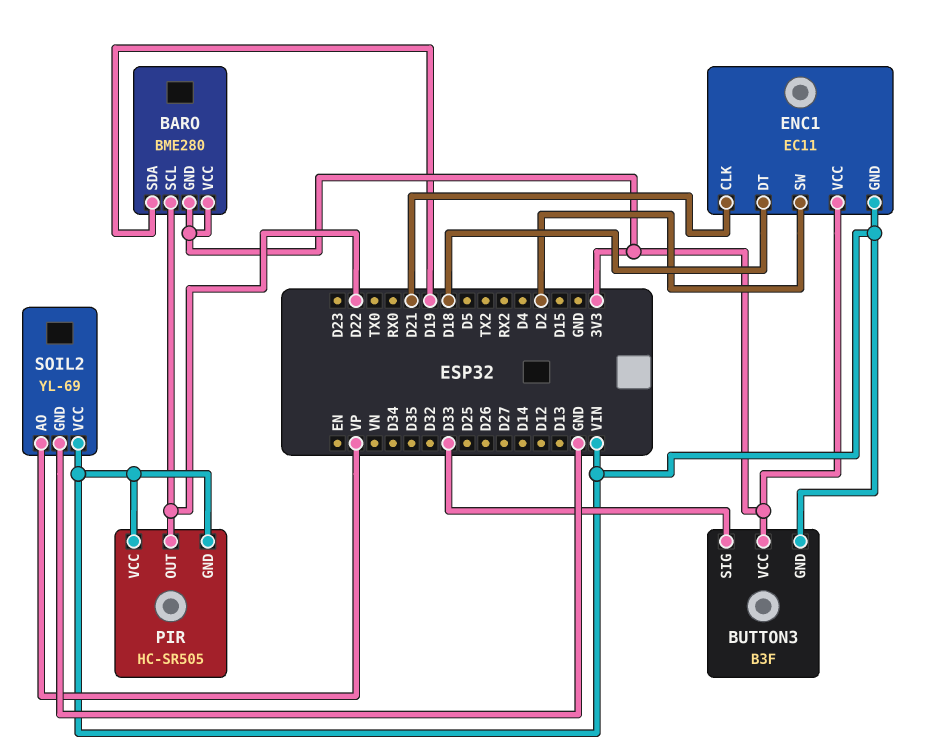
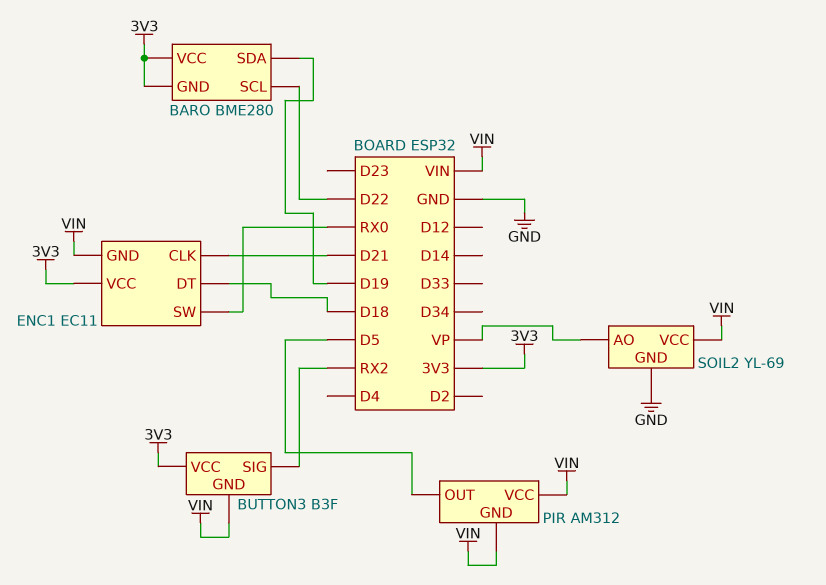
BUTTON3 pin SIG: D33 -> RX2
ENC1 pin SW: D2 -> RX0
PIR: HC-SR505 -> AM312
PIR pin OUT: D22 -> D5

